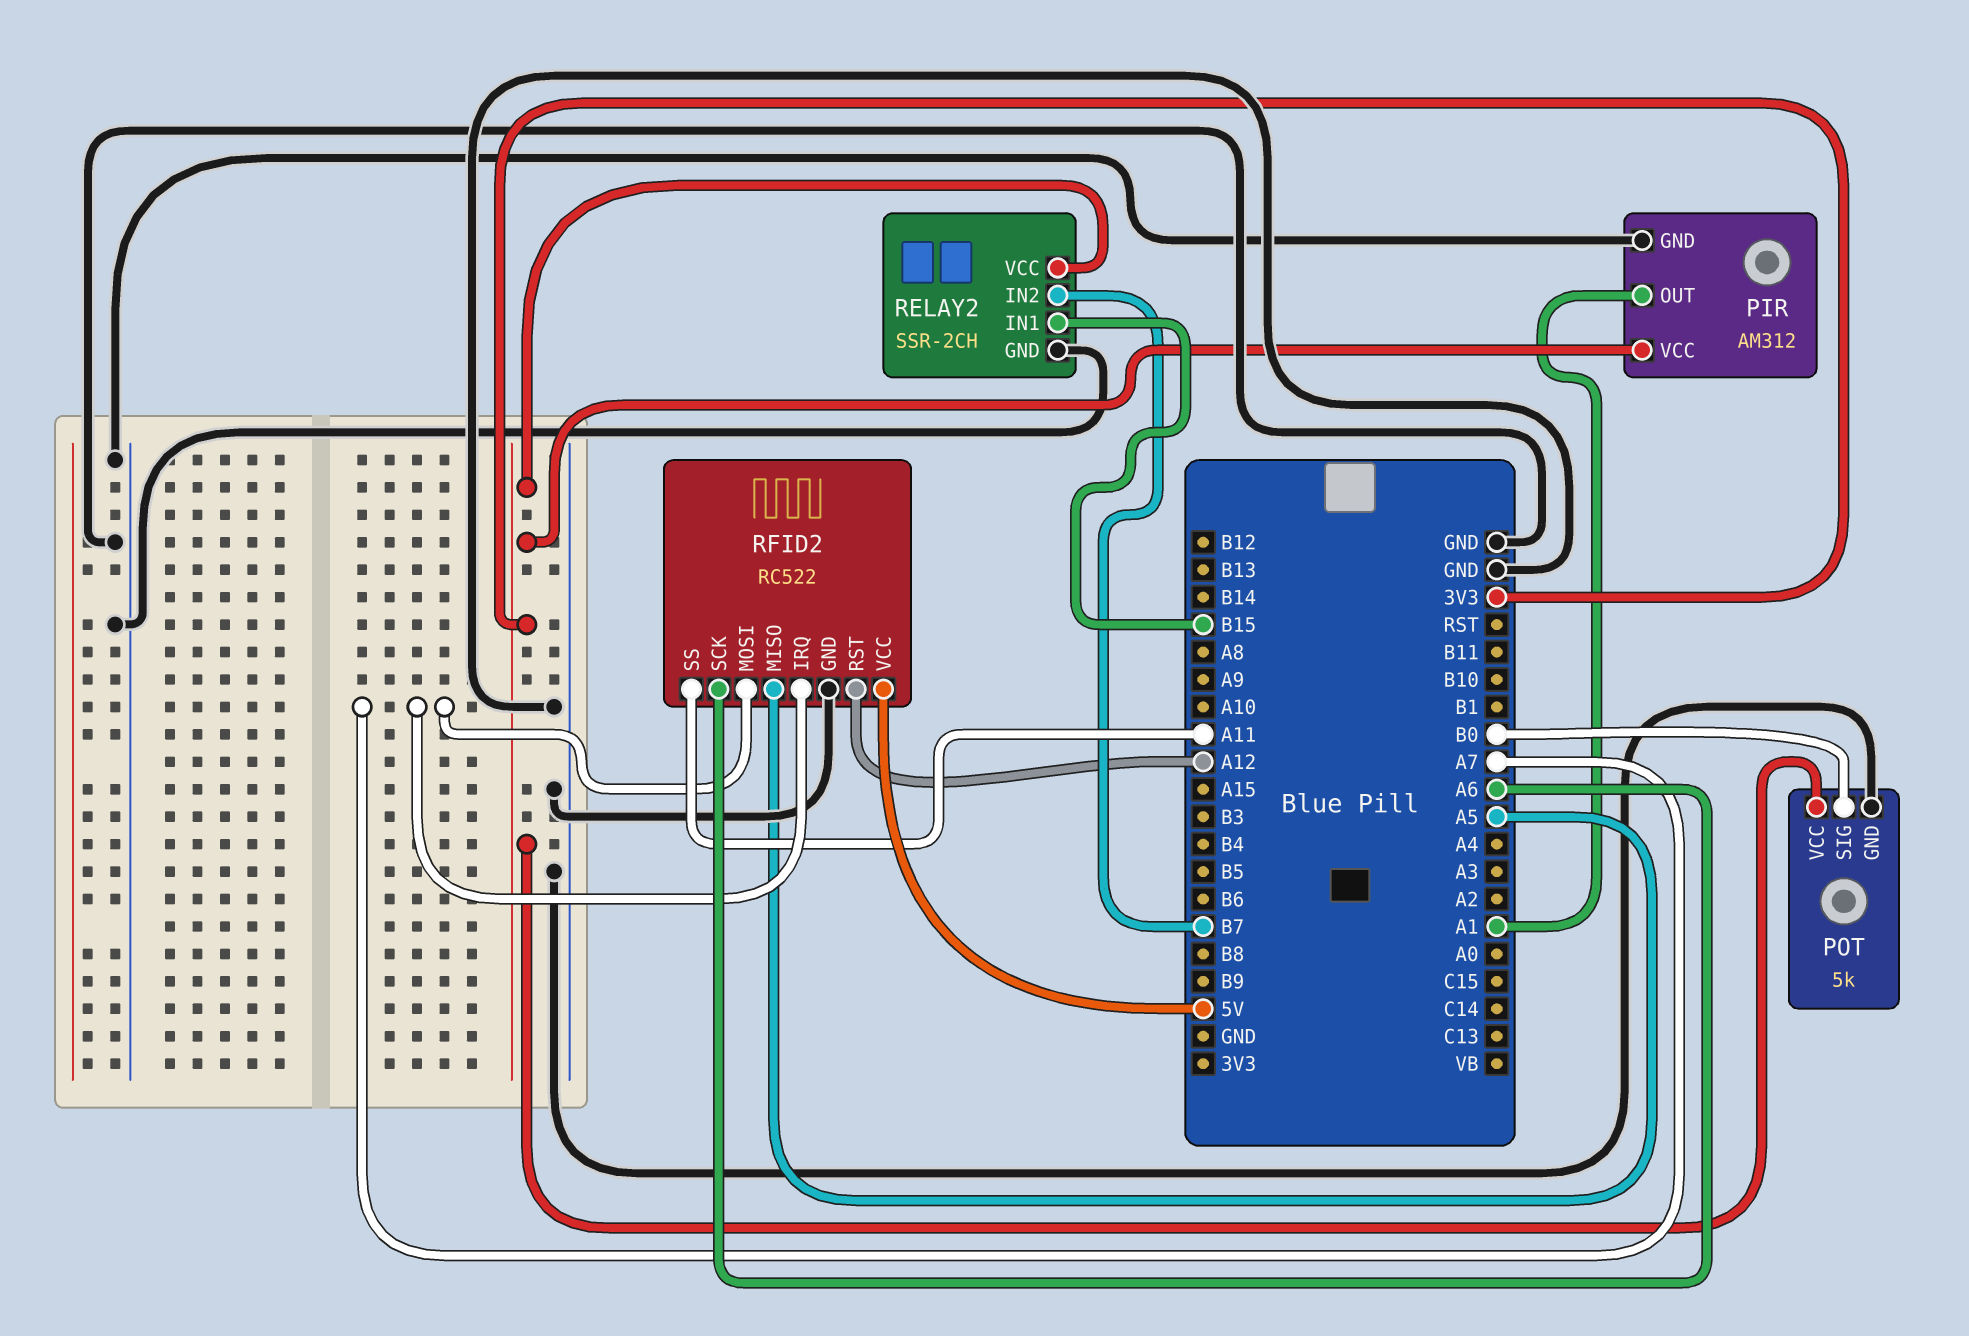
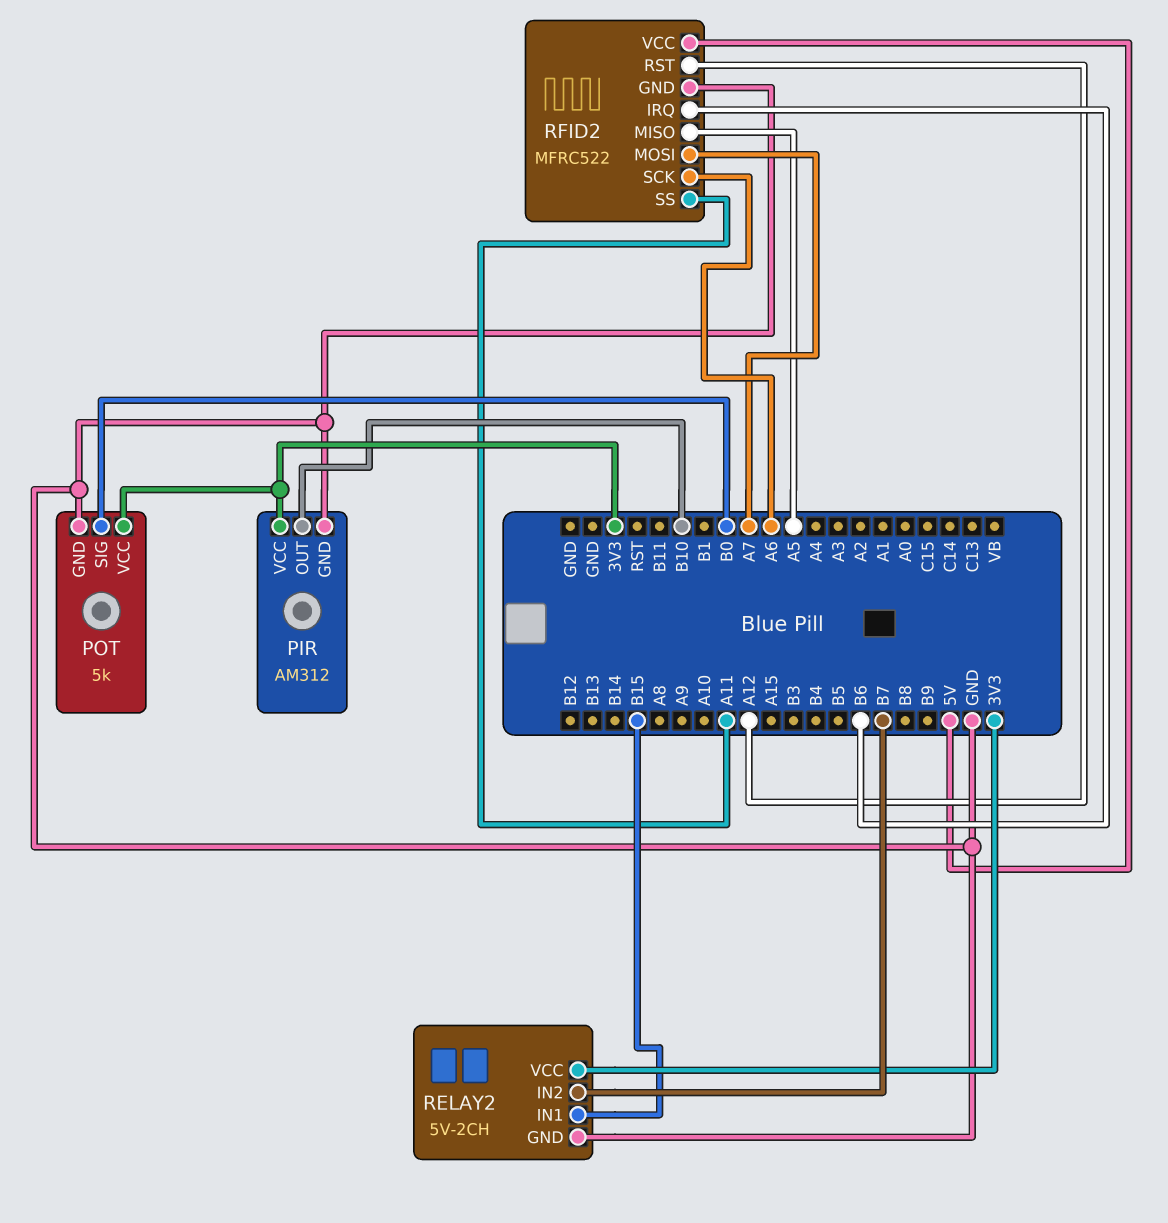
PIR pin OUT: A1 -> B10
RELAY2: SSR-2CH -> 5V-2CH
RFID2: RC522 -> MFRC522
RFID2 pin IRQ: A7 -> B6

